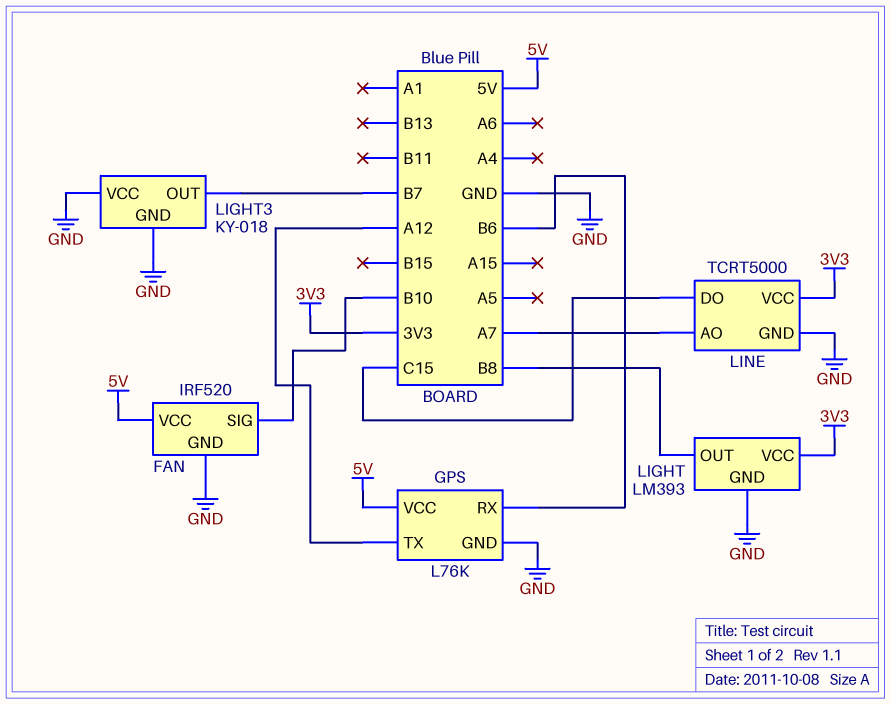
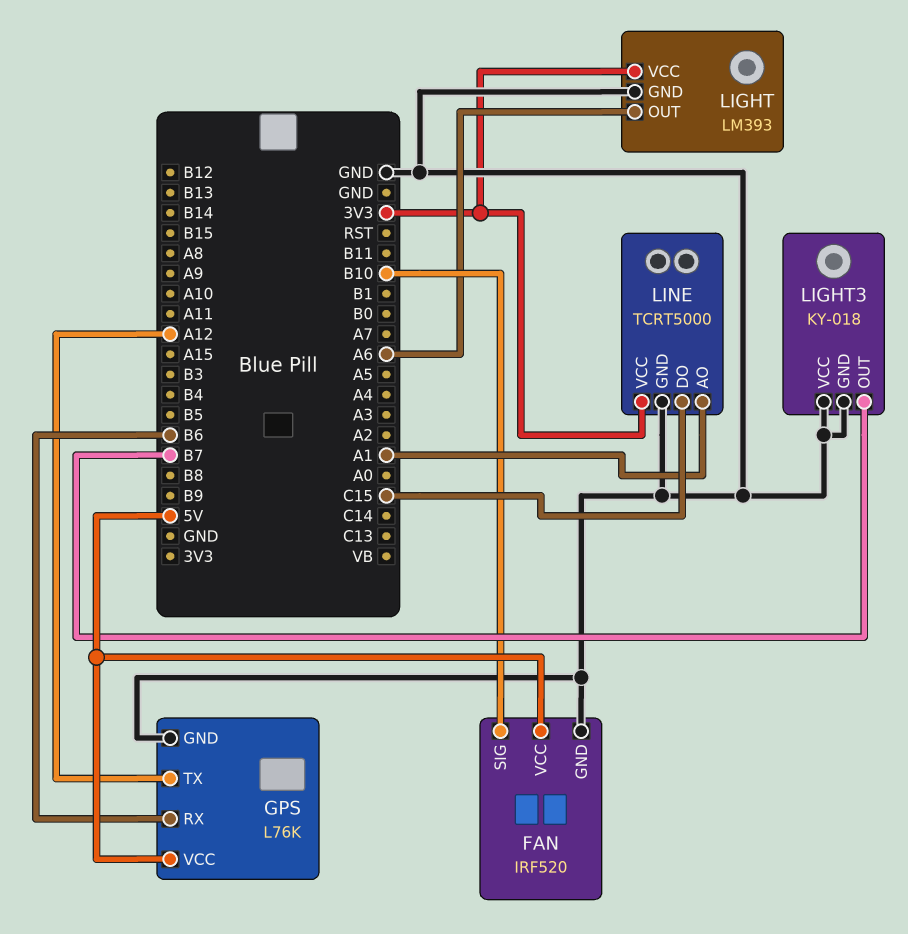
LIGHT pin OUT: B8 -> A6
LINE pin AO: A7 -> A1

